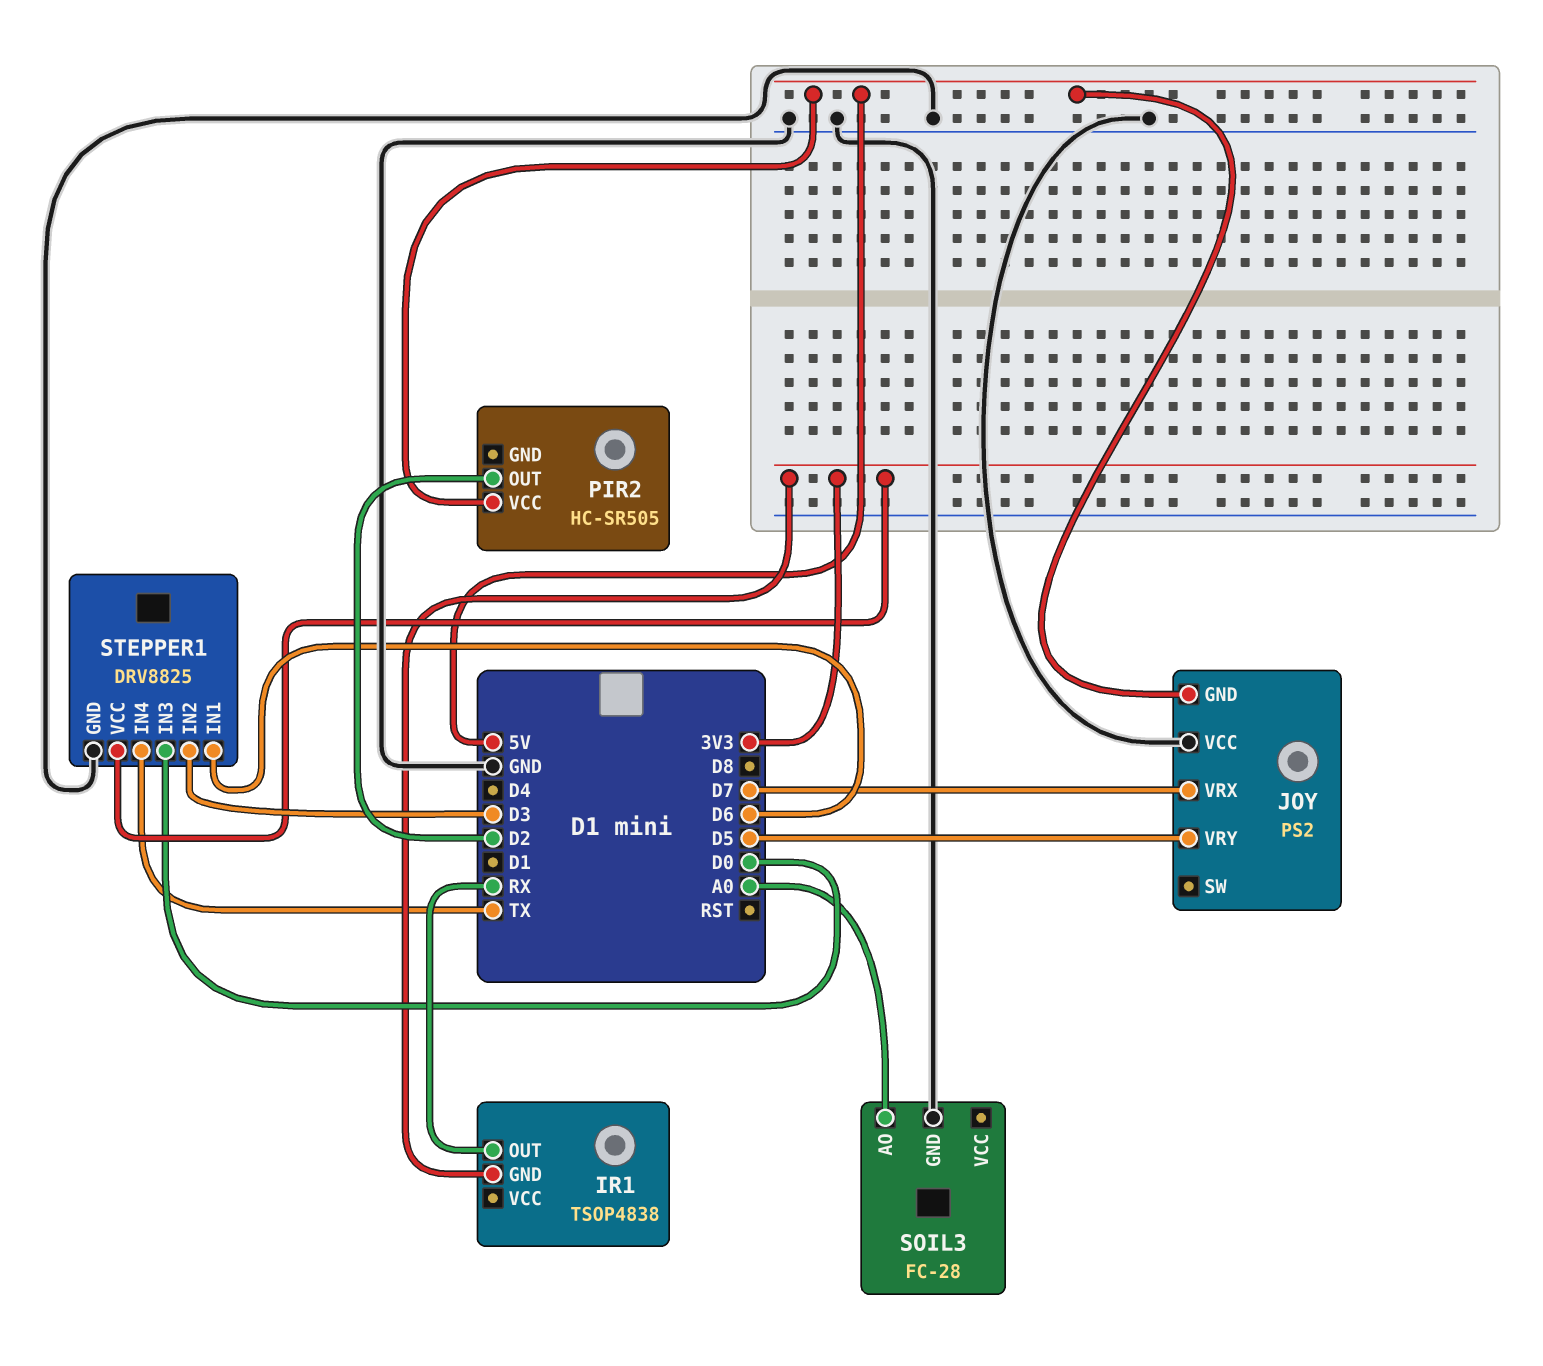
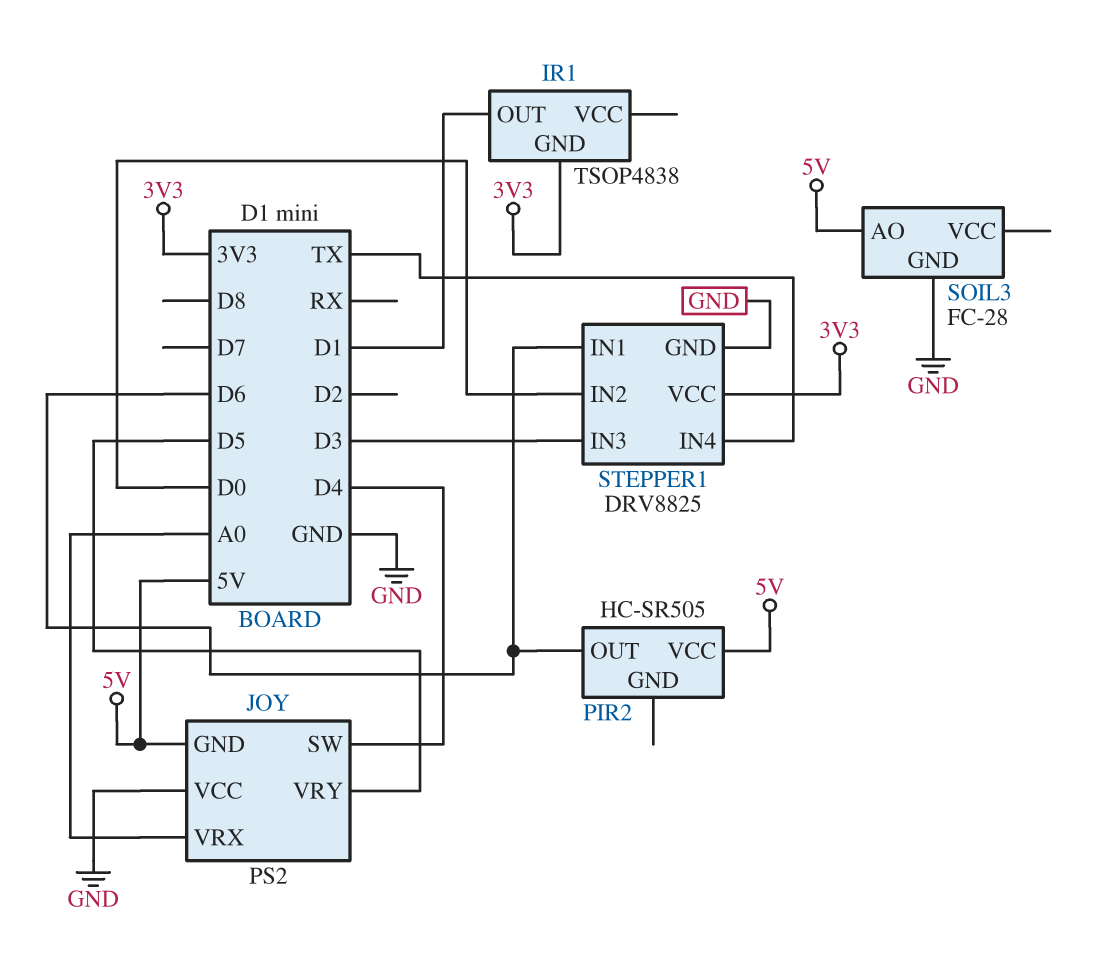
IR1 pin OUT: RX -> D1
JOY pin SW: none -> D4
JOY pin VRX: D7 -> A0
PIR2 pin OUT: D2 -> D6
SOIL3 pin AO: A0 -> 5V
STEPPER1 pin IN2: D3 -> D0
STEPPER1 pin IN3: D0 -> D3

